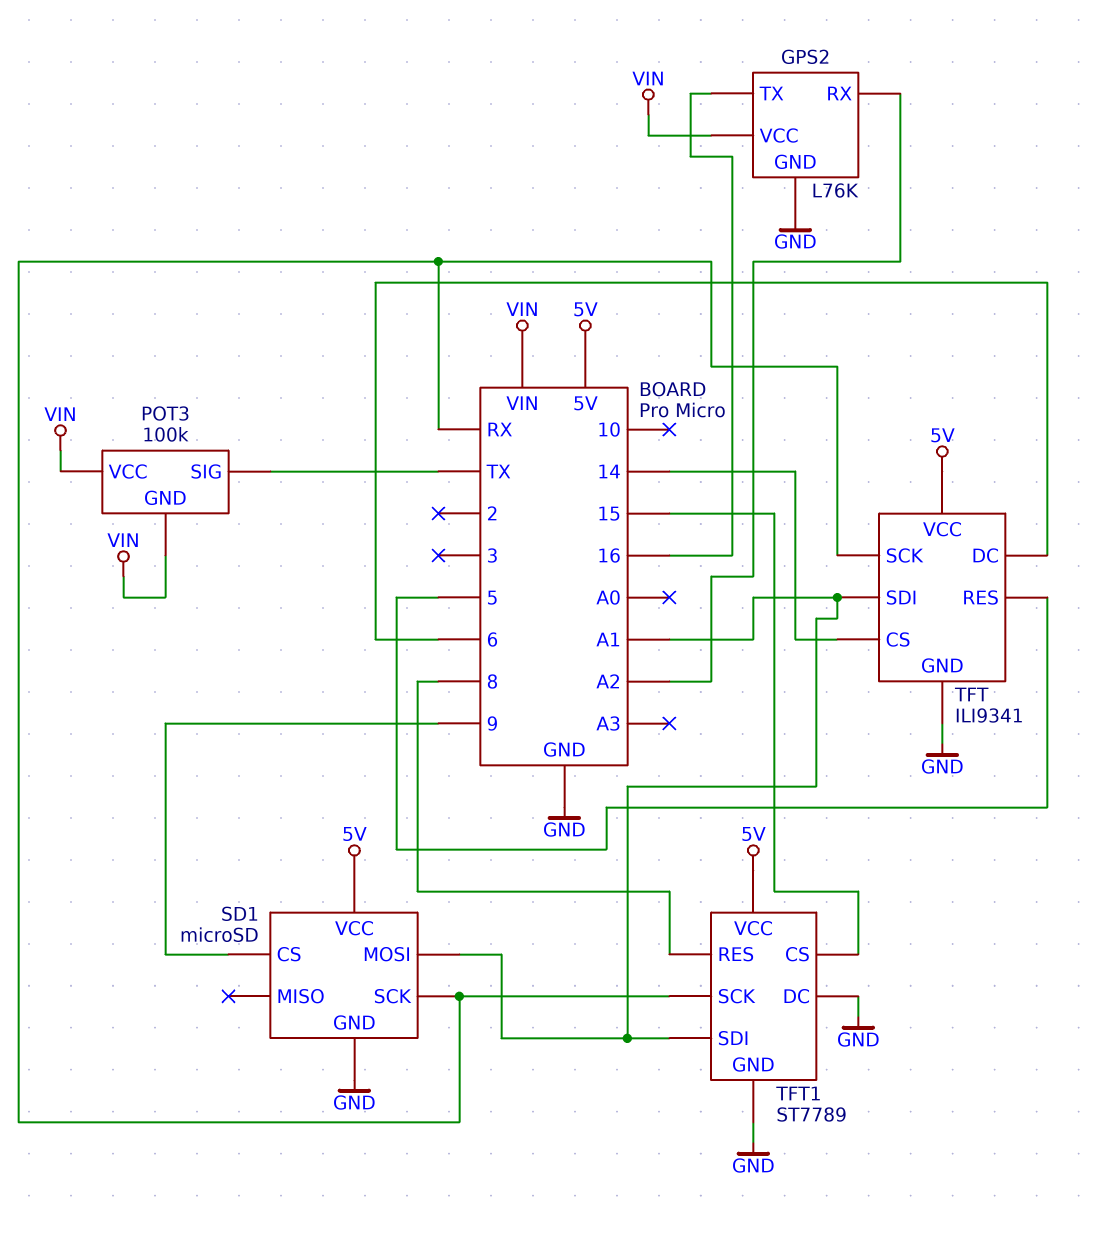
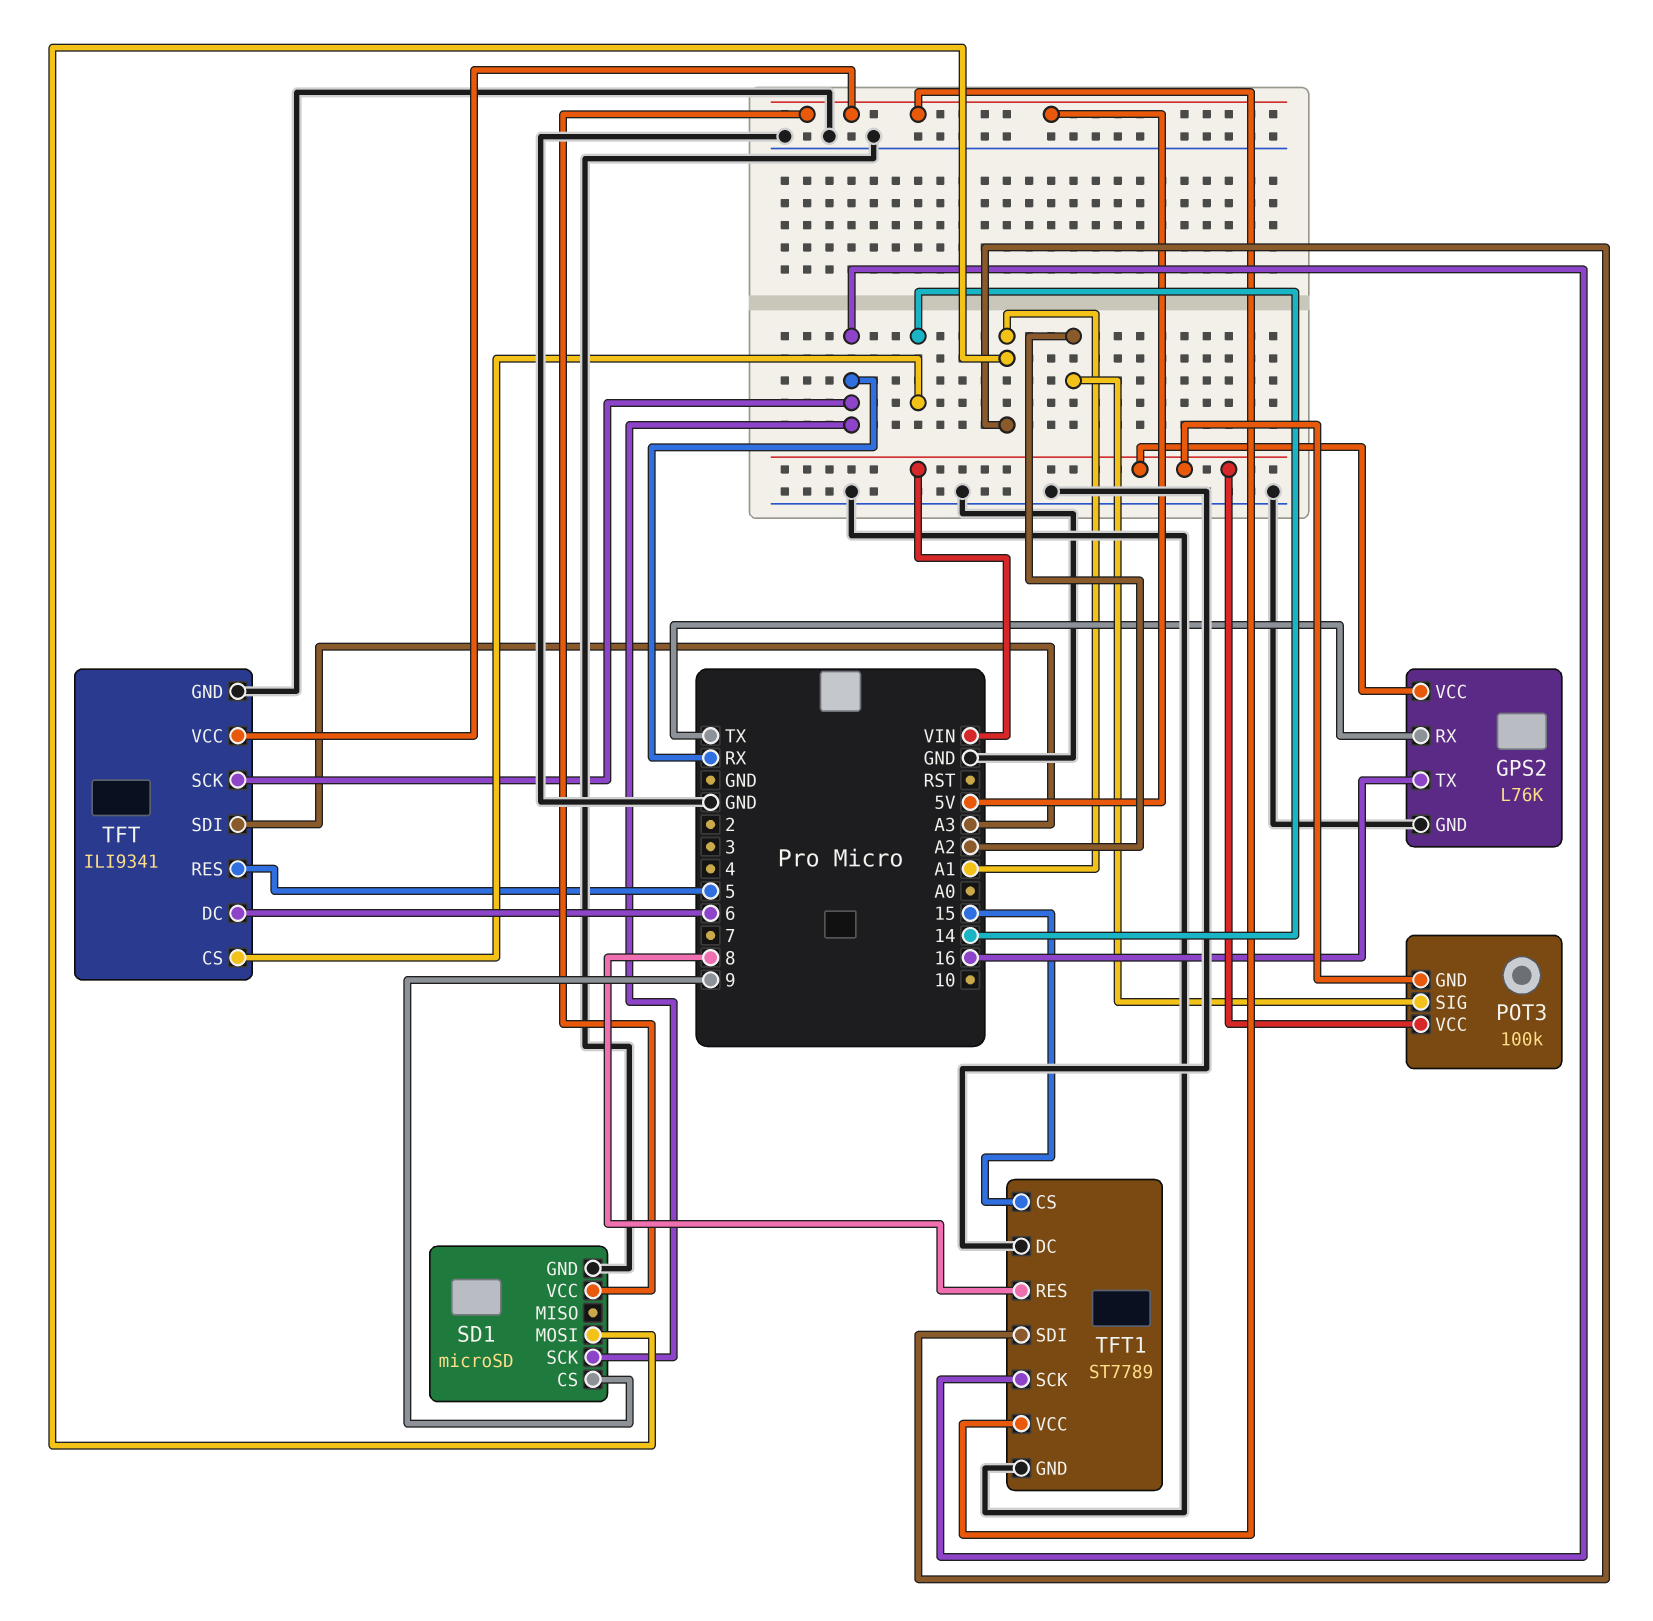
GPS2 pin RX: A2 -> TX
POT3 pin SIG: TX -> A2
TFT pin SDI: A1 -> A3

